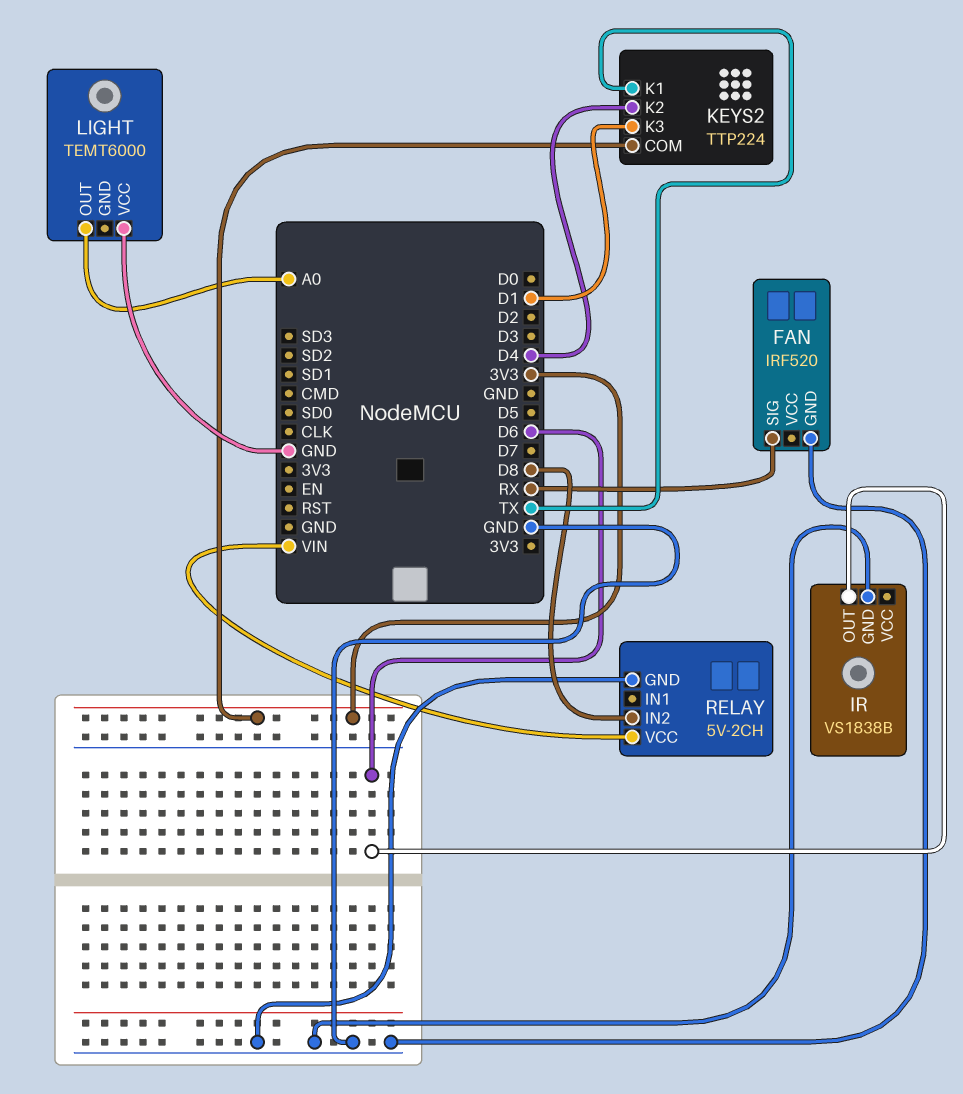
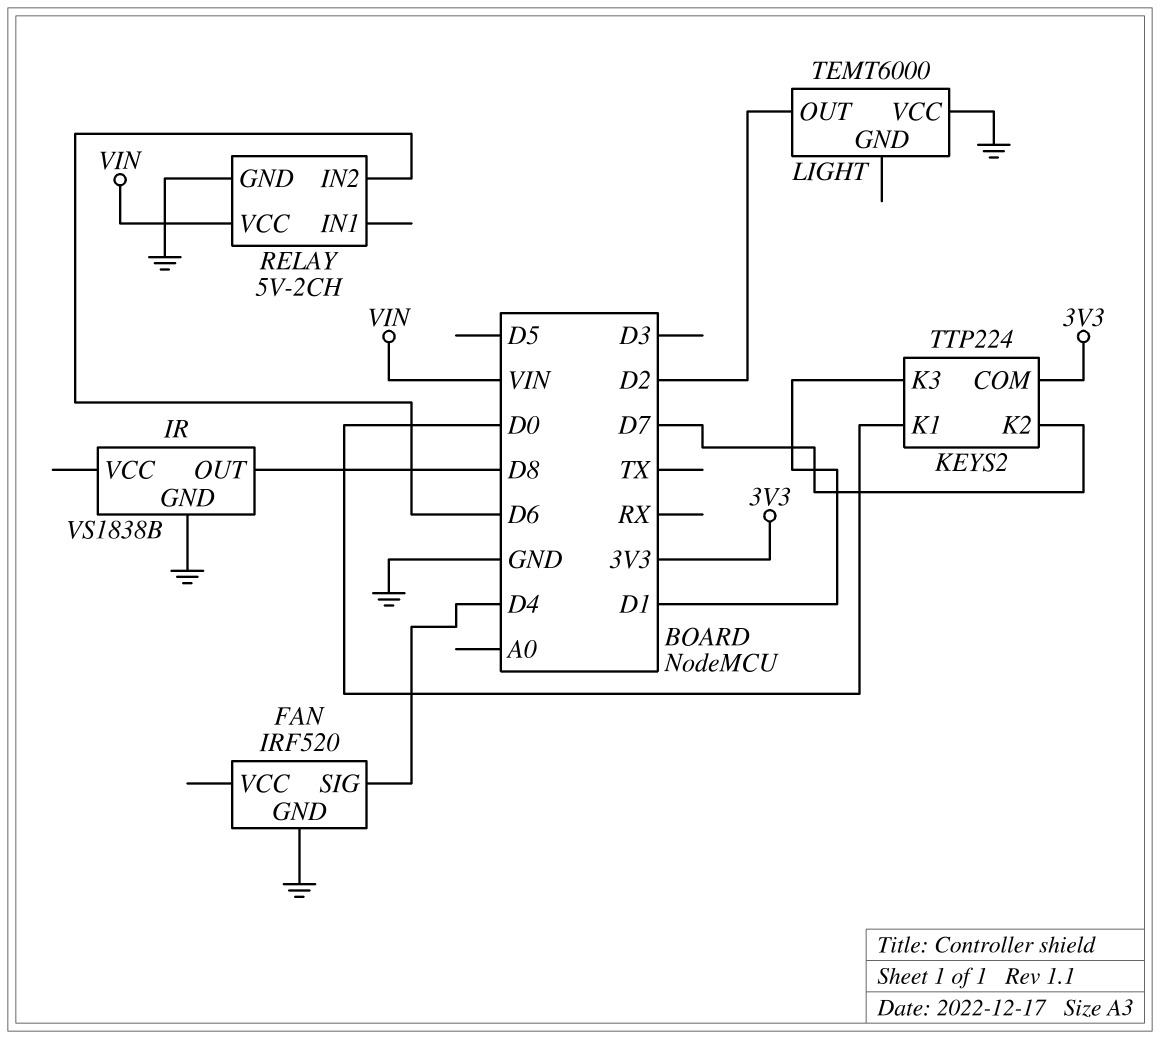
FAN pin SIG: RX -> D4
IR pin OUT: D6 -> D8
KEYS2 pin K1: TX -> D0
KEYS2 pin K2: D4 -> D7
LIGHT pin OUT: A0 -> D2
RELAY pin IN2: D8 -> D6

